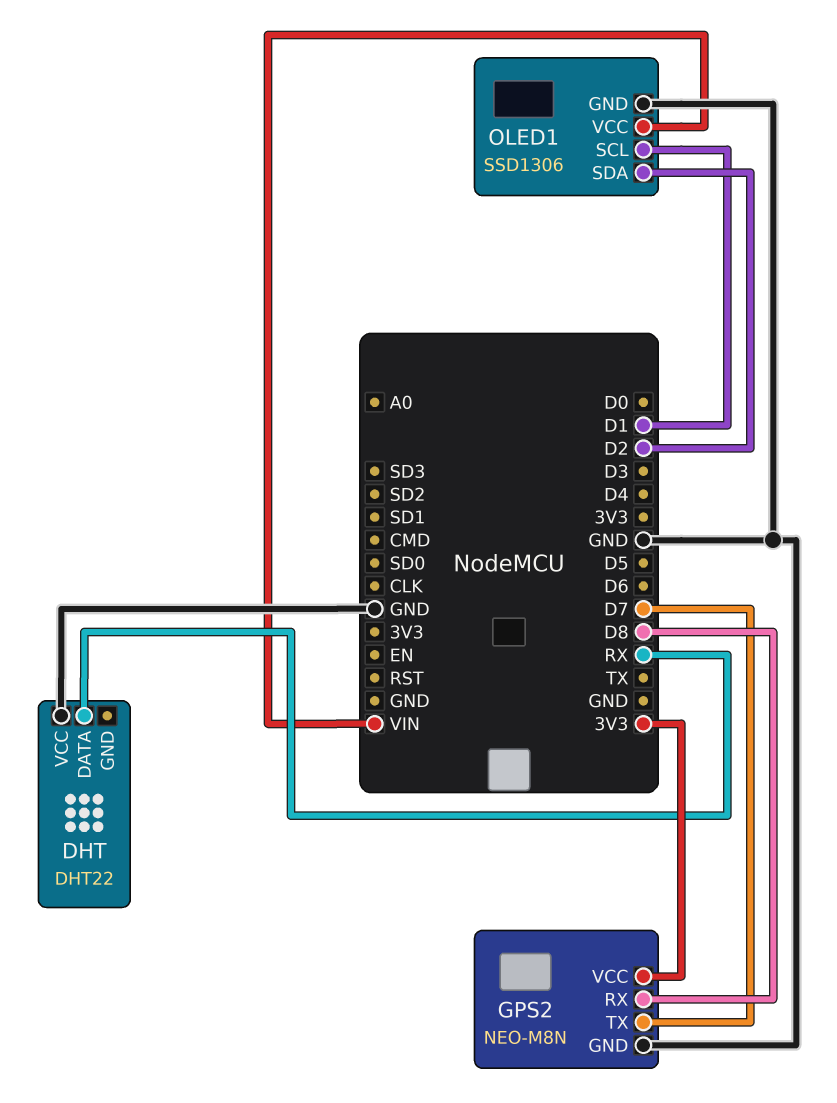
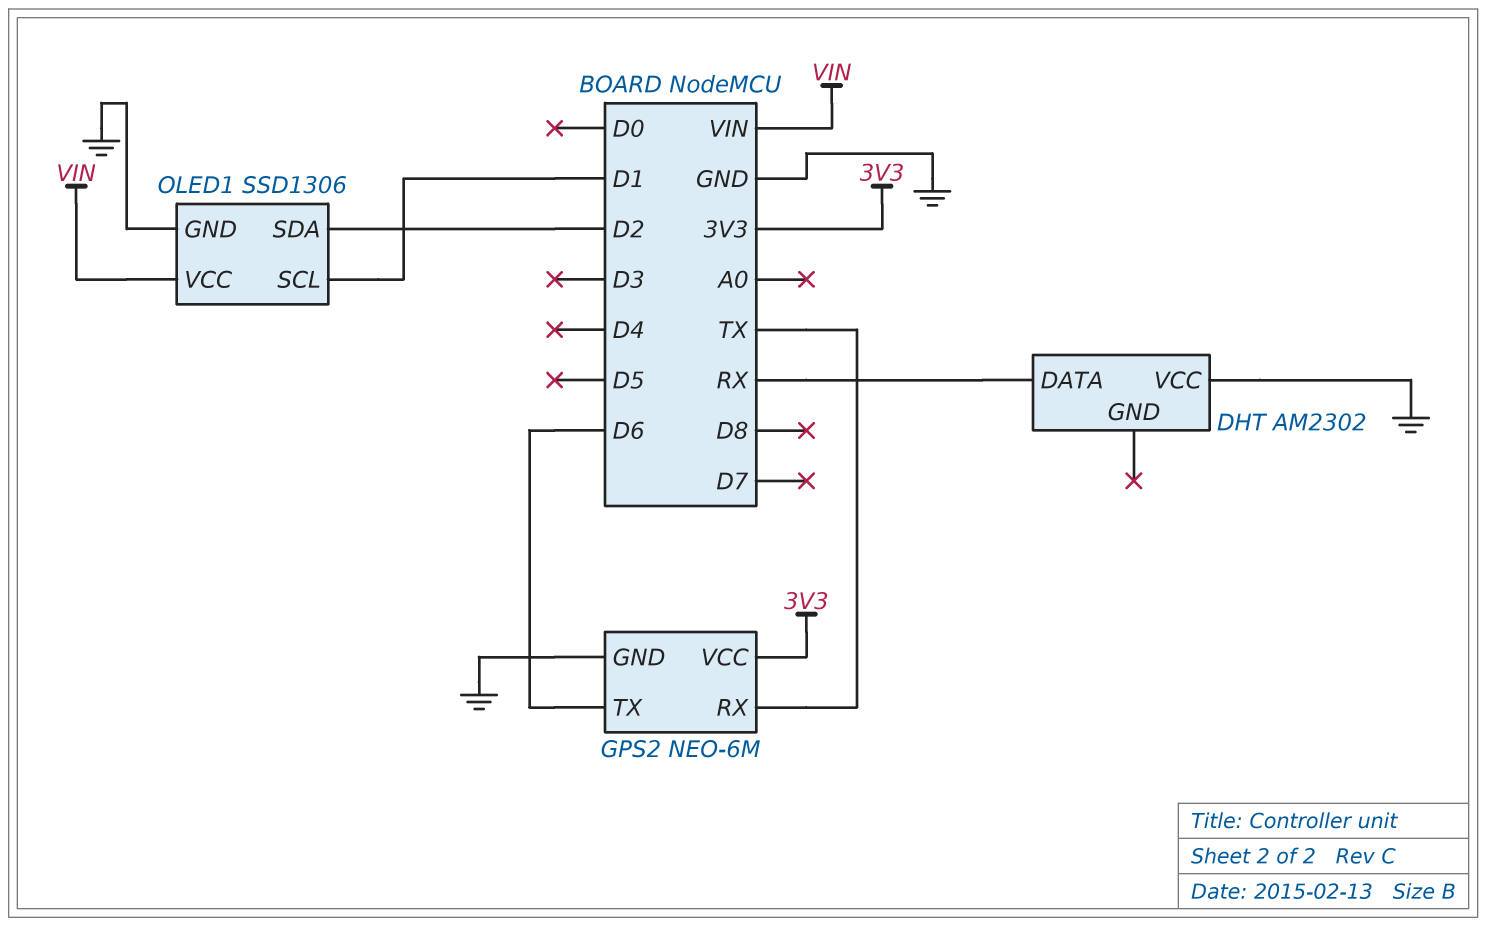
DHT: DHT22 -> AM2302
GPS2: NEO-M8N -> NEO-6M
GPS2 pin RX: D8 -> TX
GPS2 pin TX: D7 -> D6

